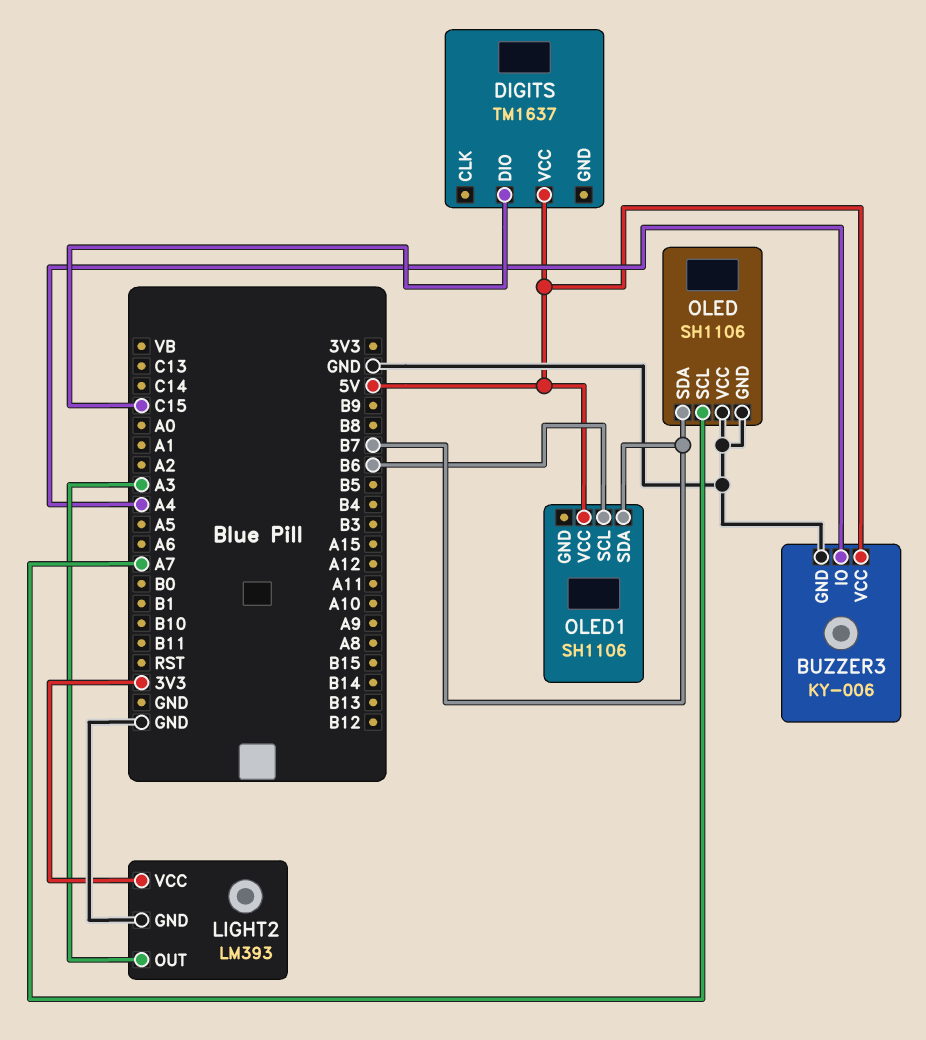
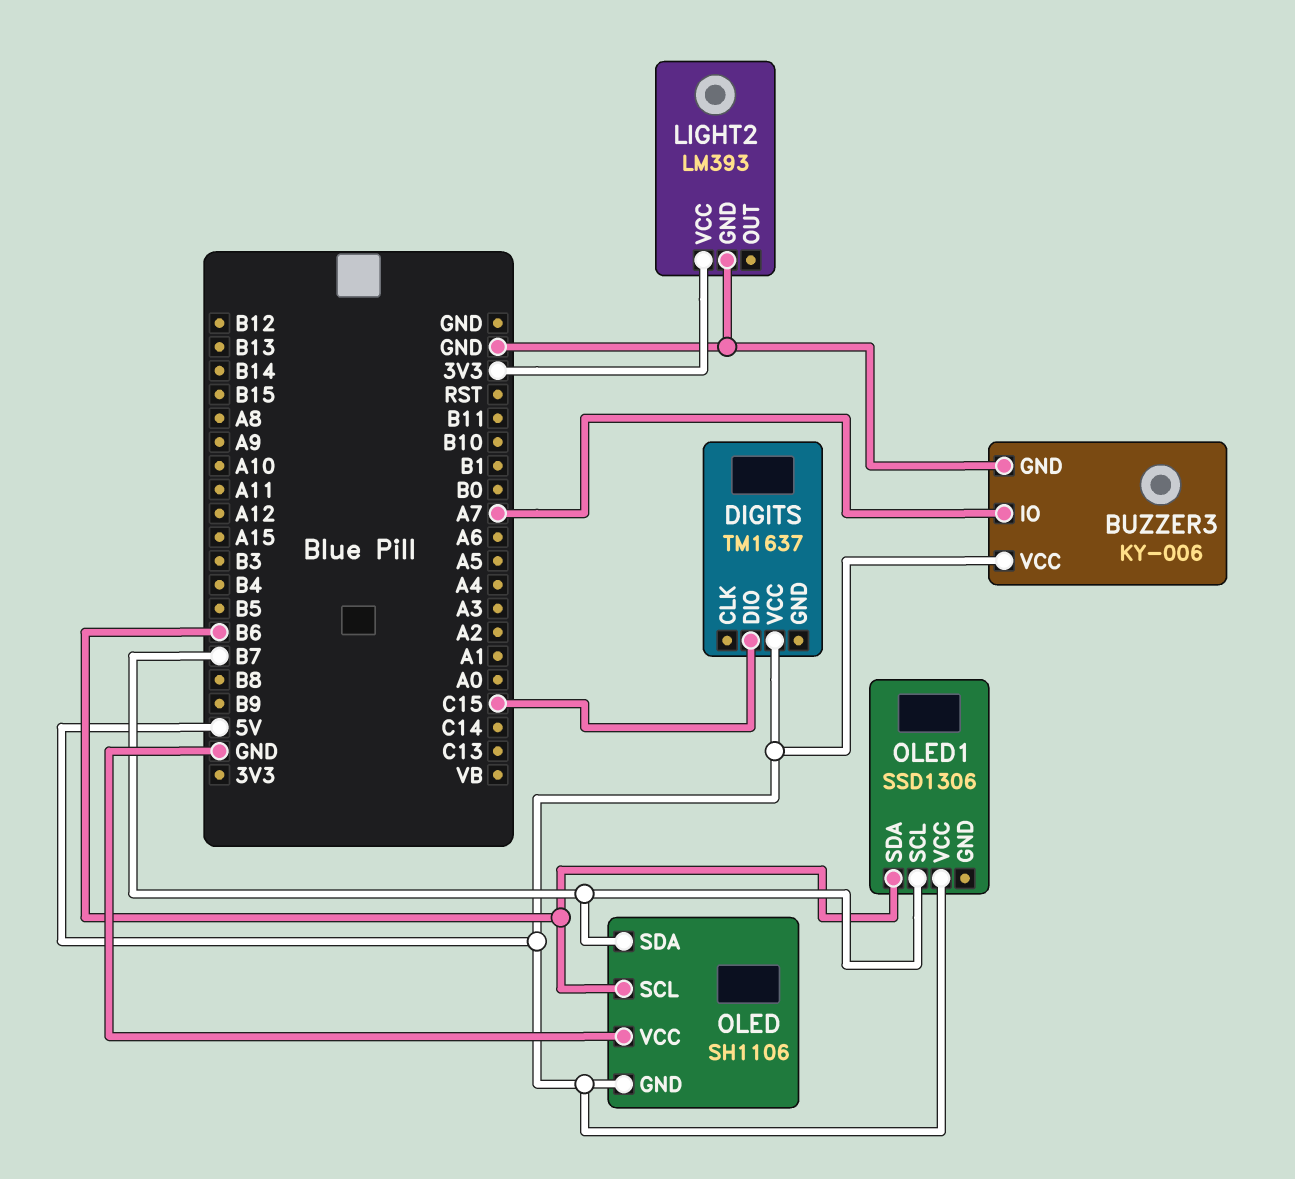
BUZZER3 pin IO: A4 -> A7
LIGHT2 pin OUT: A3 -> none
OLED pin GND: GND -> 5V
OLED pin SCL: A7 -> B6
OLED1: SH1106 -> SSD1306
OLED1 pin SCL: B6 -> B7
OLED1 pin SDA: B7 -> B6

